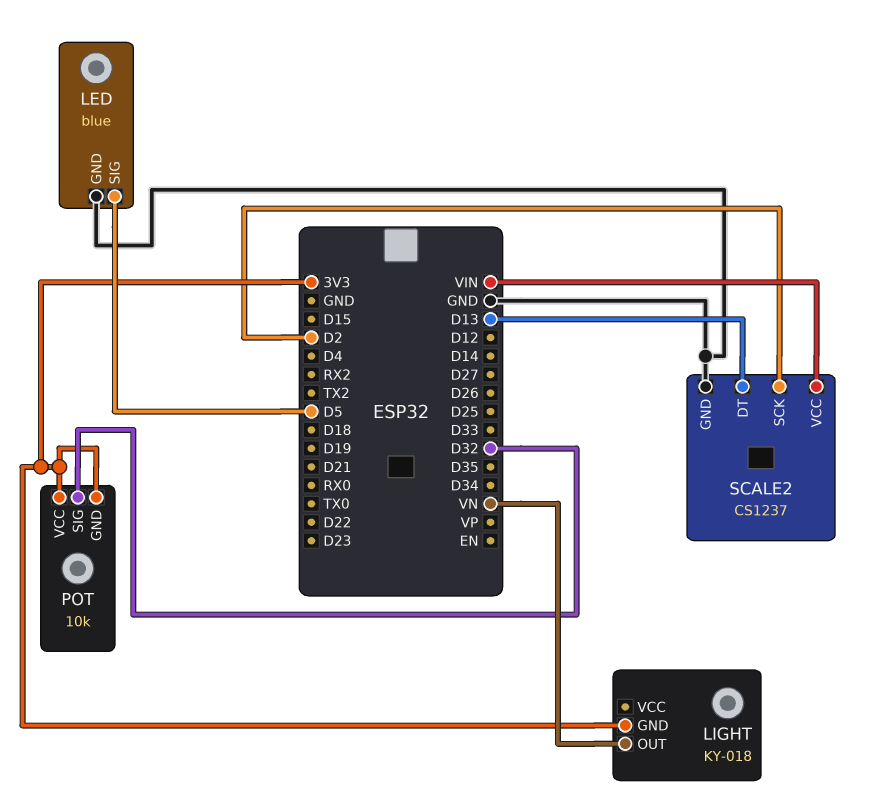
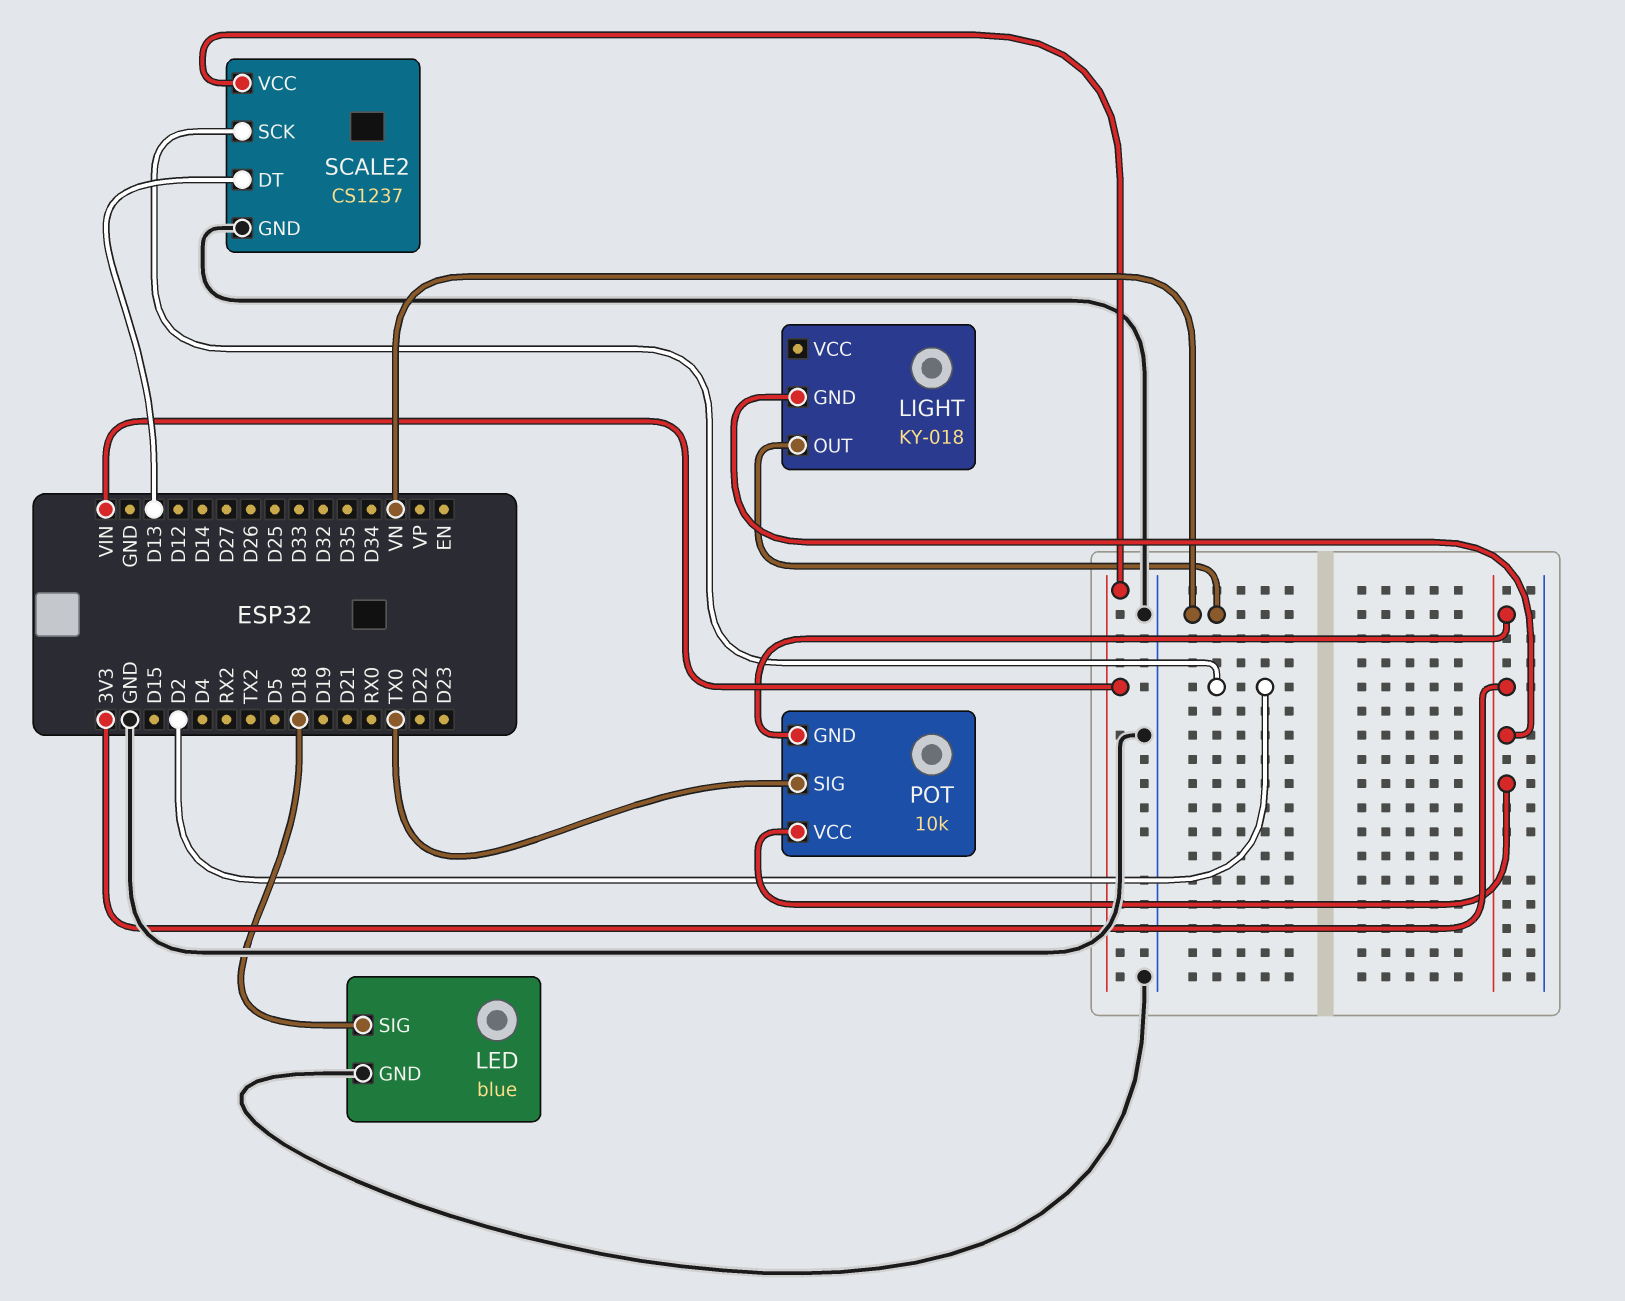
LED pin SIG: D5 -> D18
POT pin SIG: D32 -> TX0

